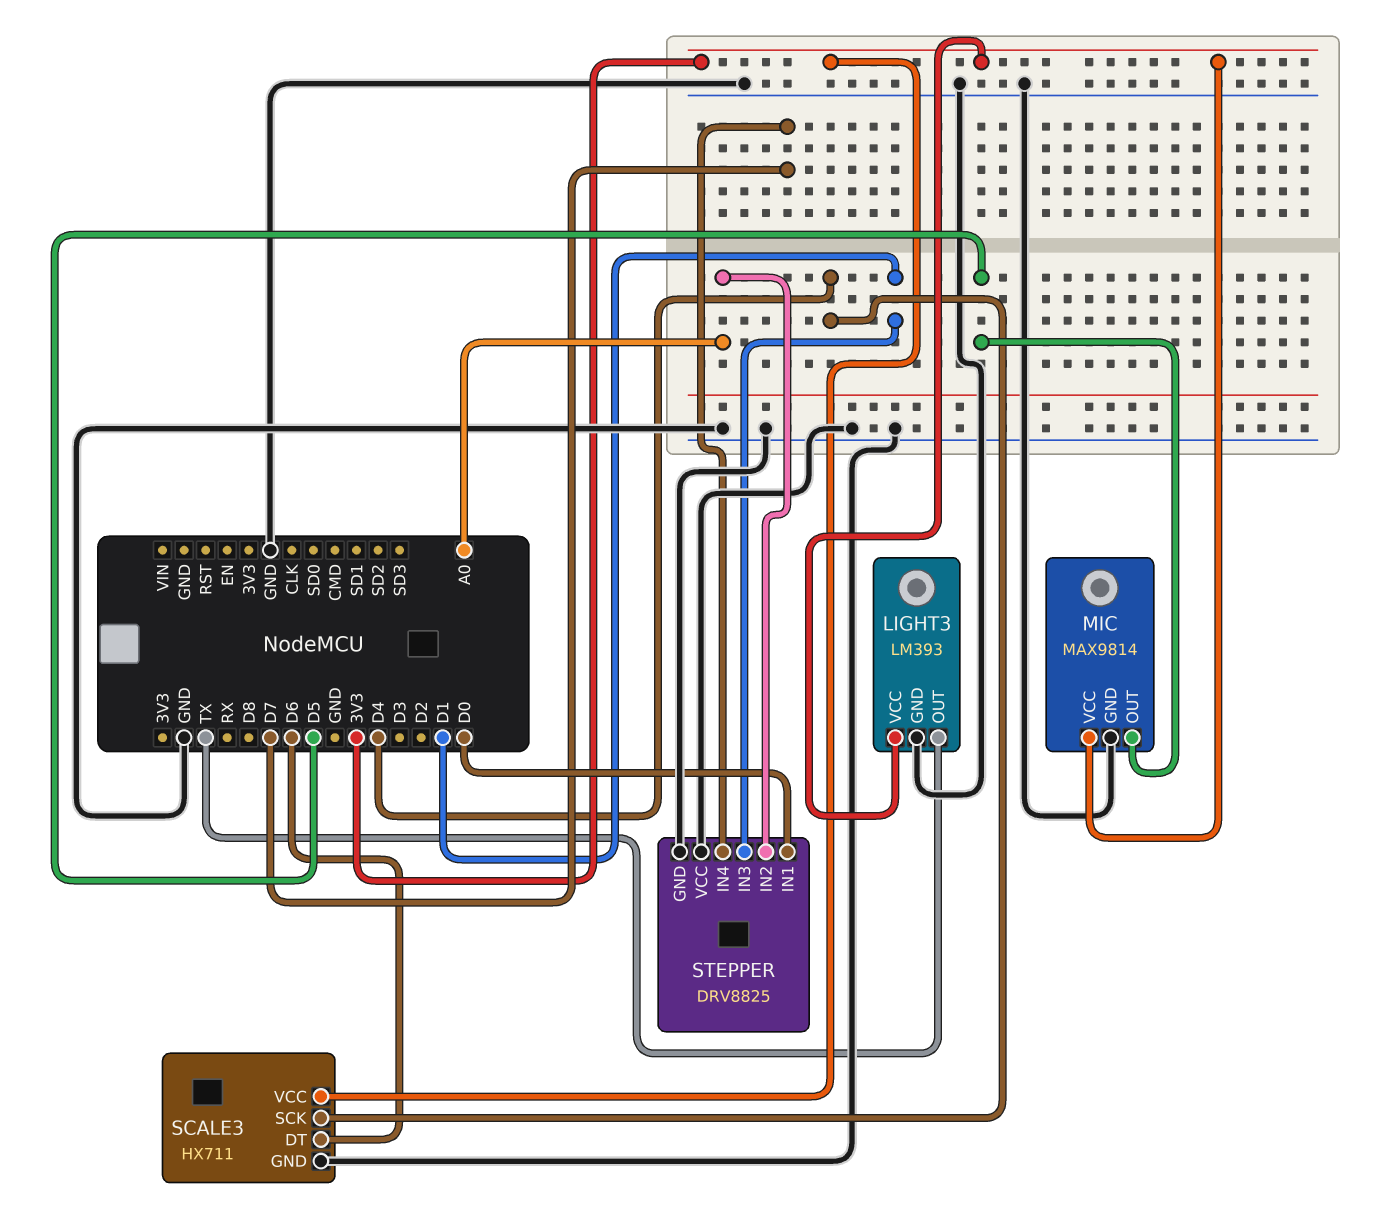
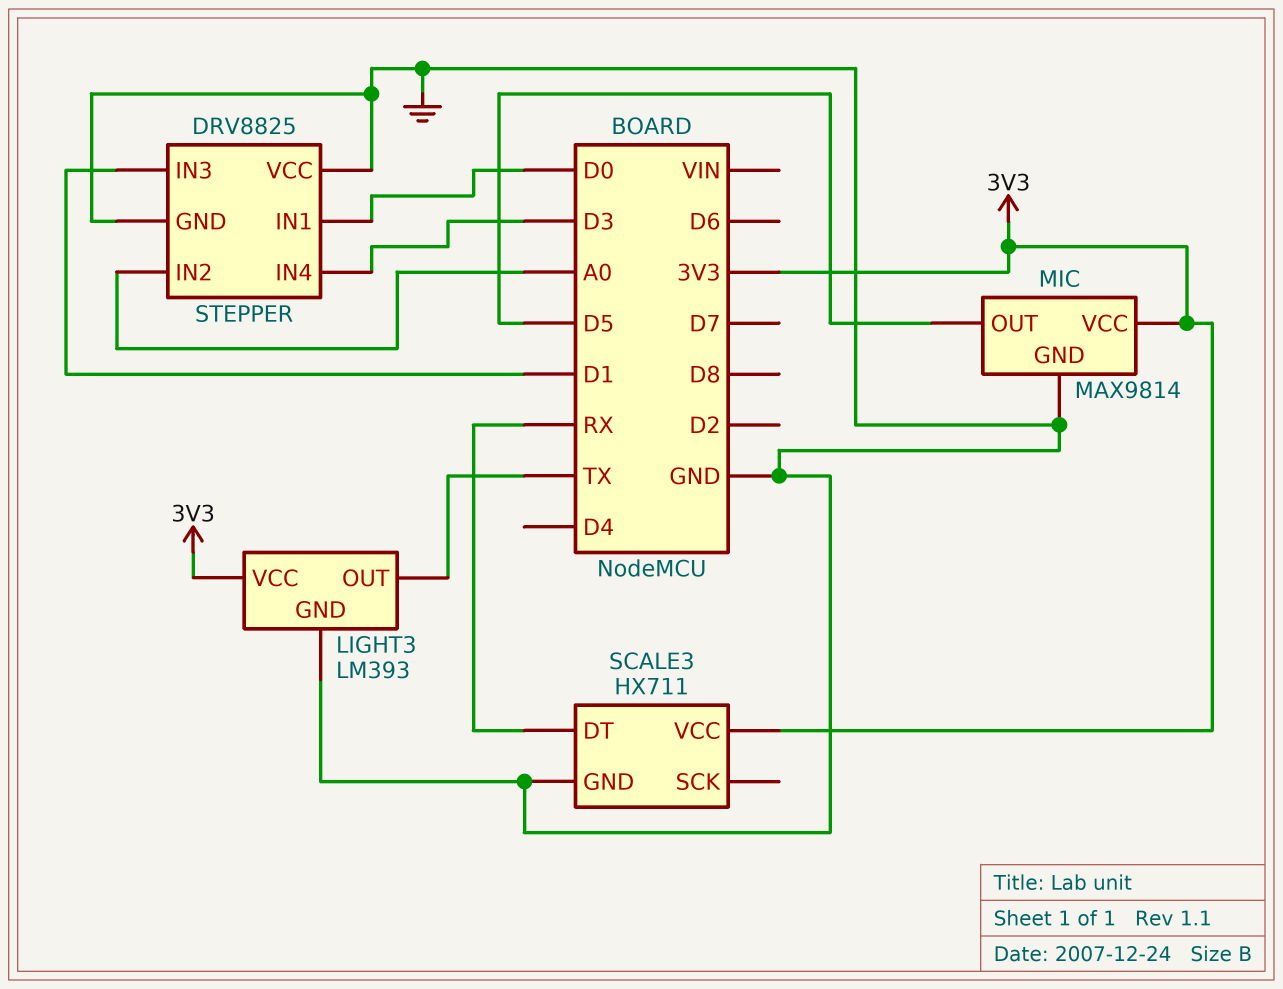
SCALE3 pin DT: D6 -> RX
SCALE3 pin SCK: D4 -> none
STEPPER pin IN4: D7 -> D3

